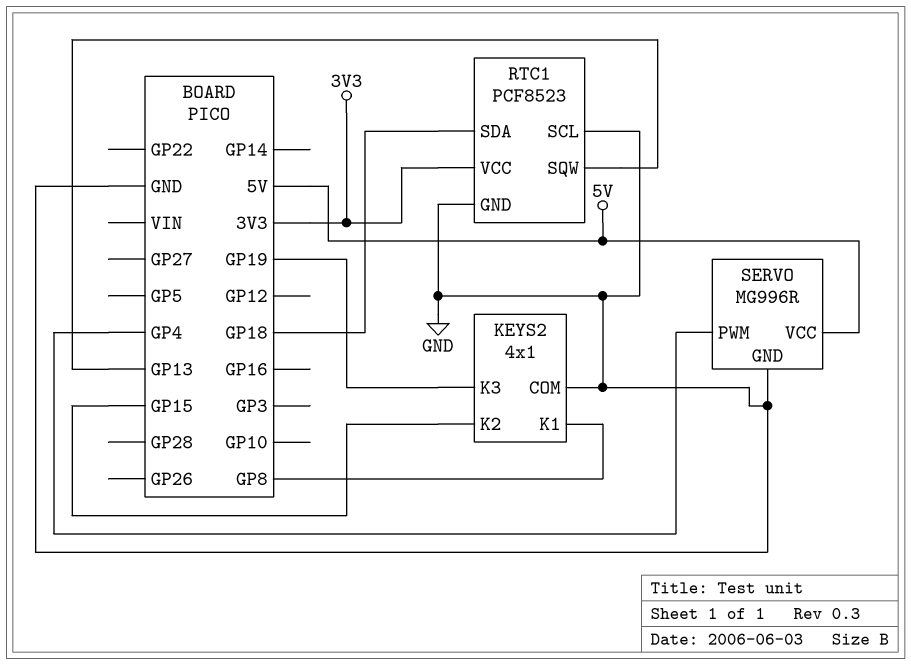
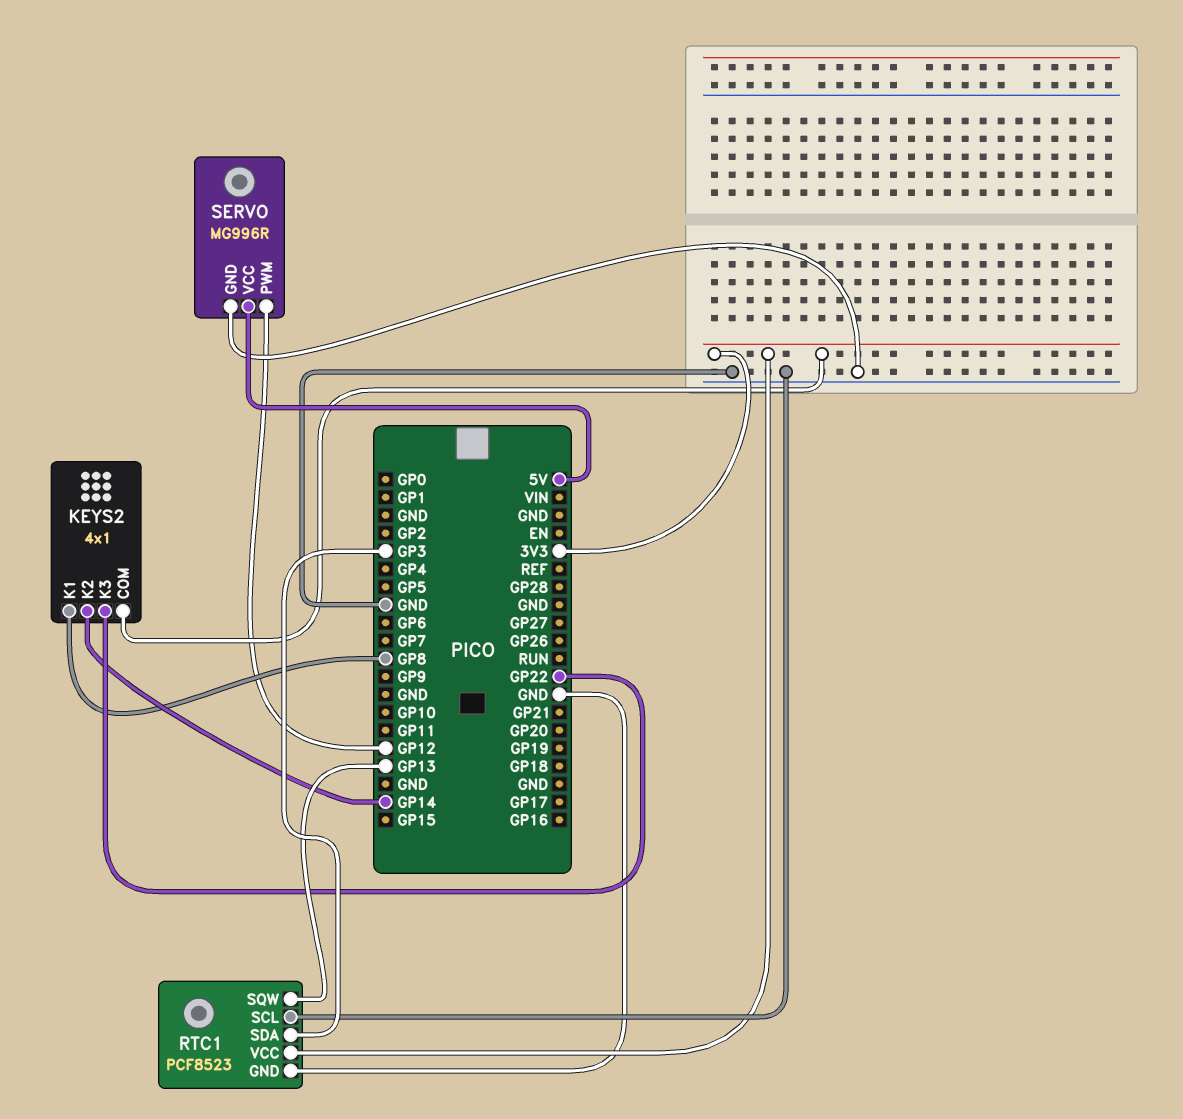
KEYS2 pin COM: GND -> 3V3
KEYS2 pin K2: GP15 -> GP14
KEYS2 pin K3: GP19 -> GP22
RTC1 pin SDA: GP18 -> GP3
SERVO pin PWM: GP4 -> GP12

